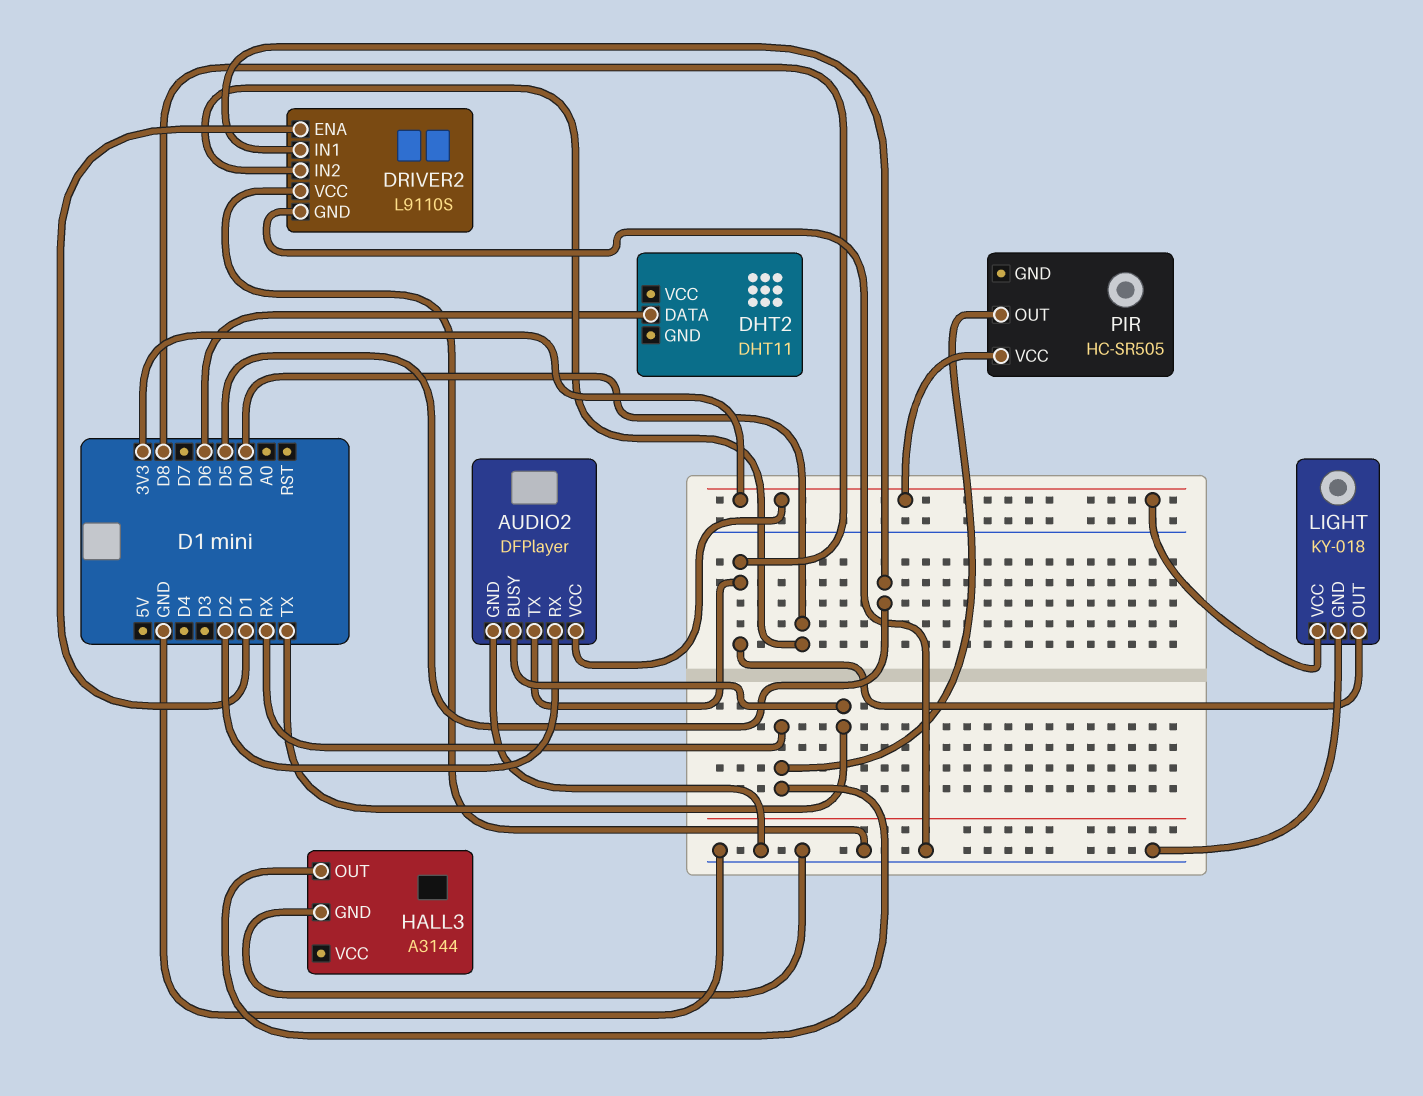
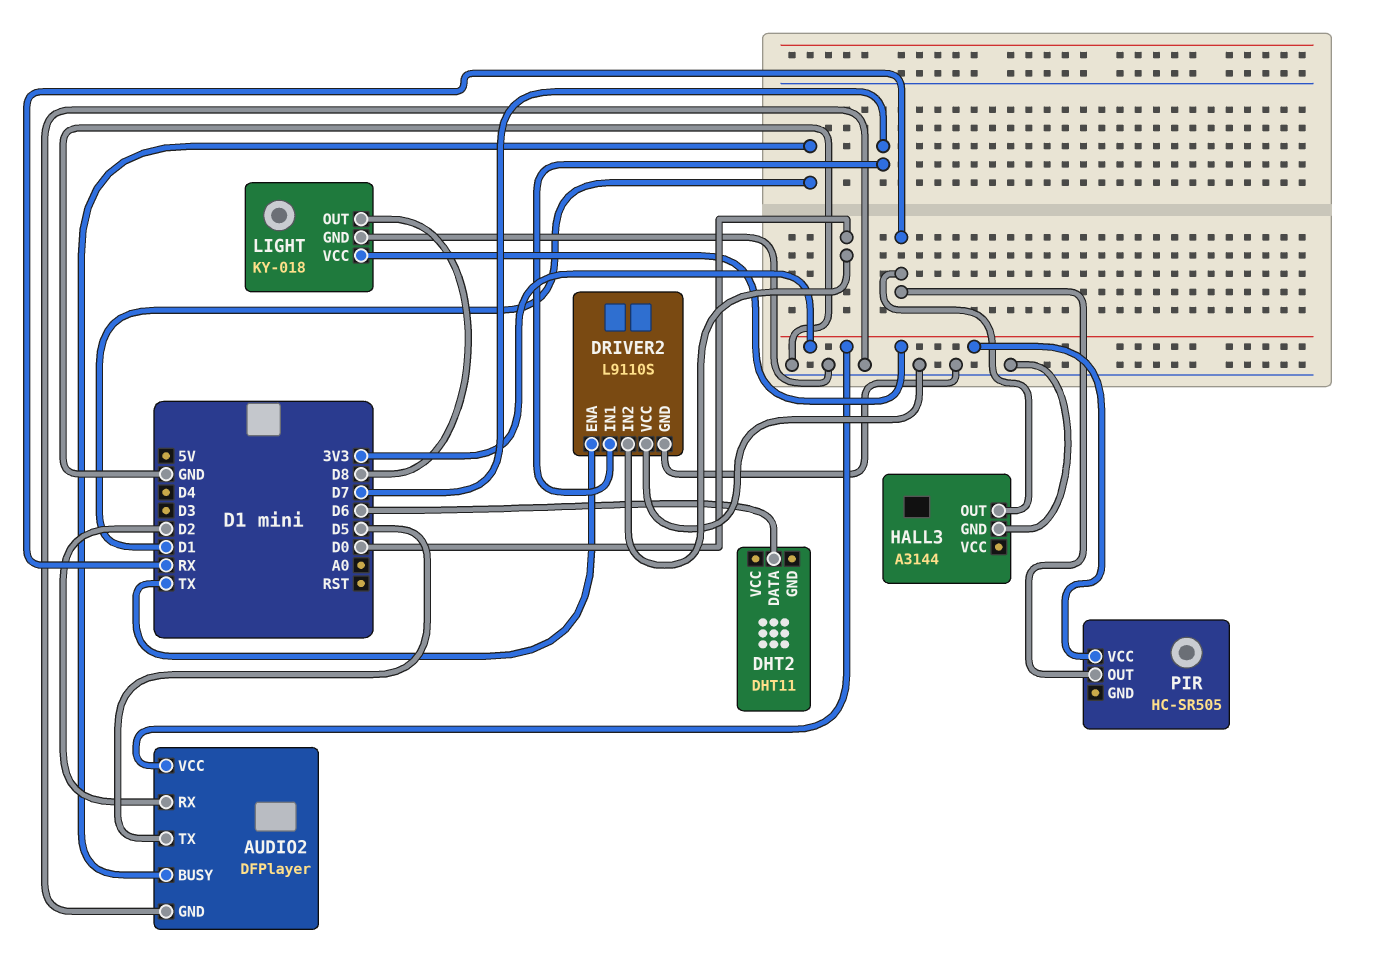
AUDIO2 pin BUSY: TX -> D1
AUDIO2 pin TX: D8 -> D5
DRIVER2 pin ENA: D1 -> TX
DRIVER2 pin IN1: D5 -> D7

